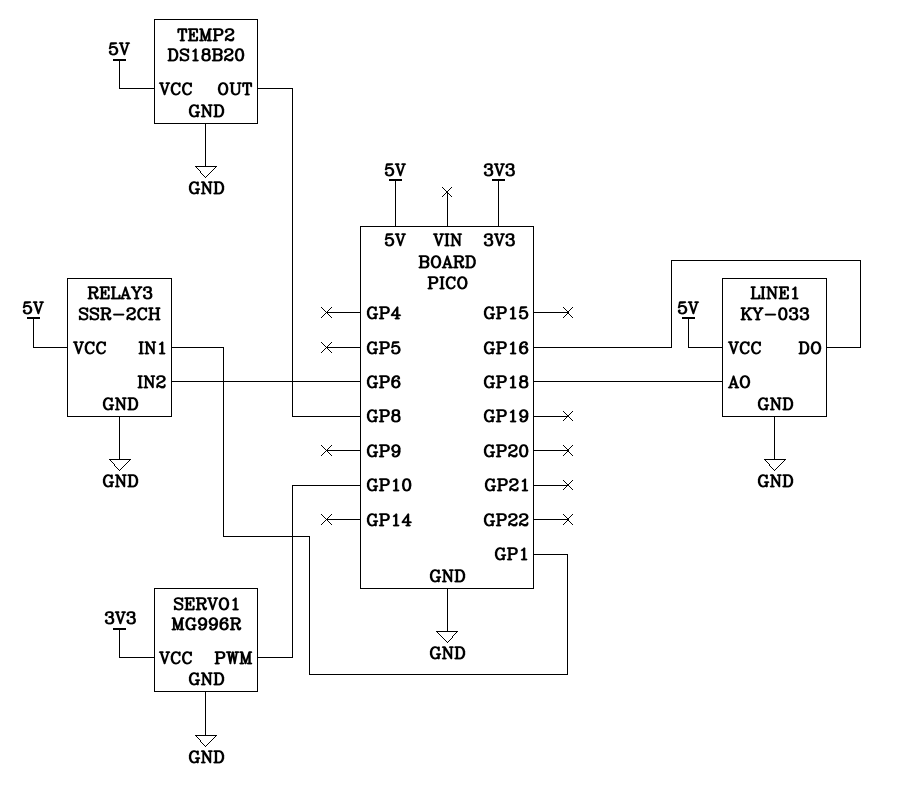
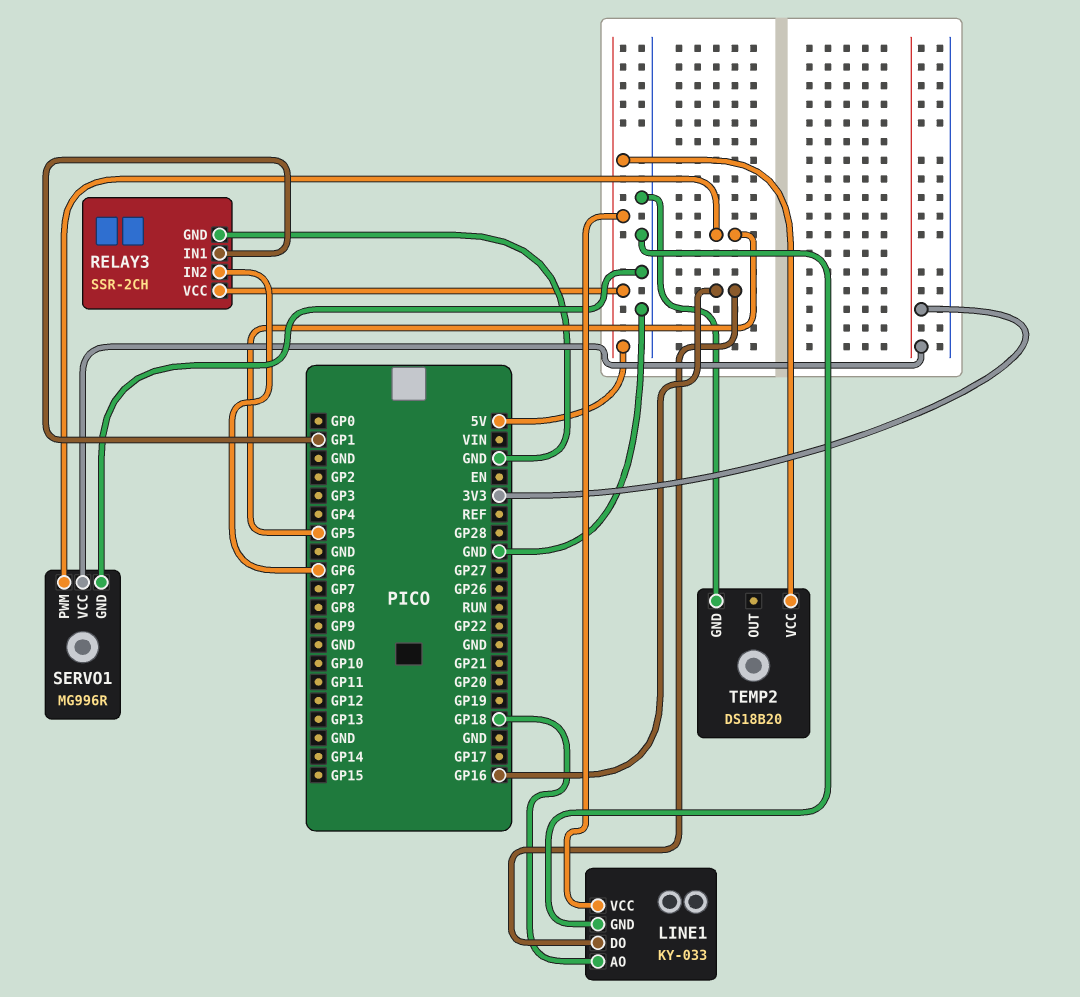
SERVO1 pin PWM: GP10 -> GP5
TEMP2 pin OUT: GP8 -> none

